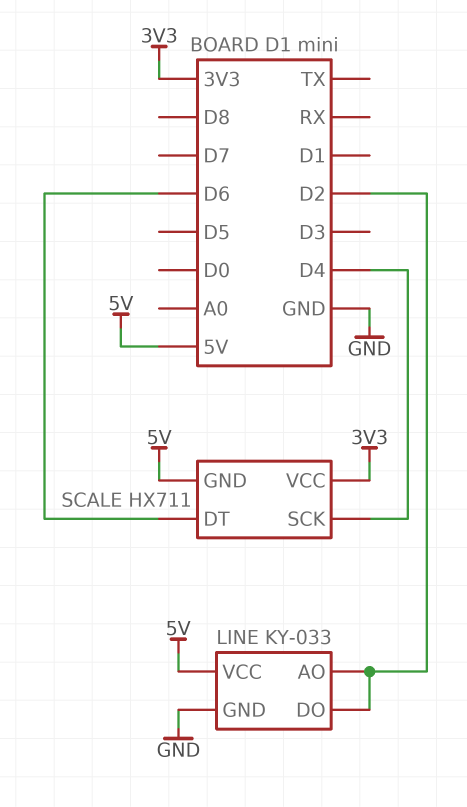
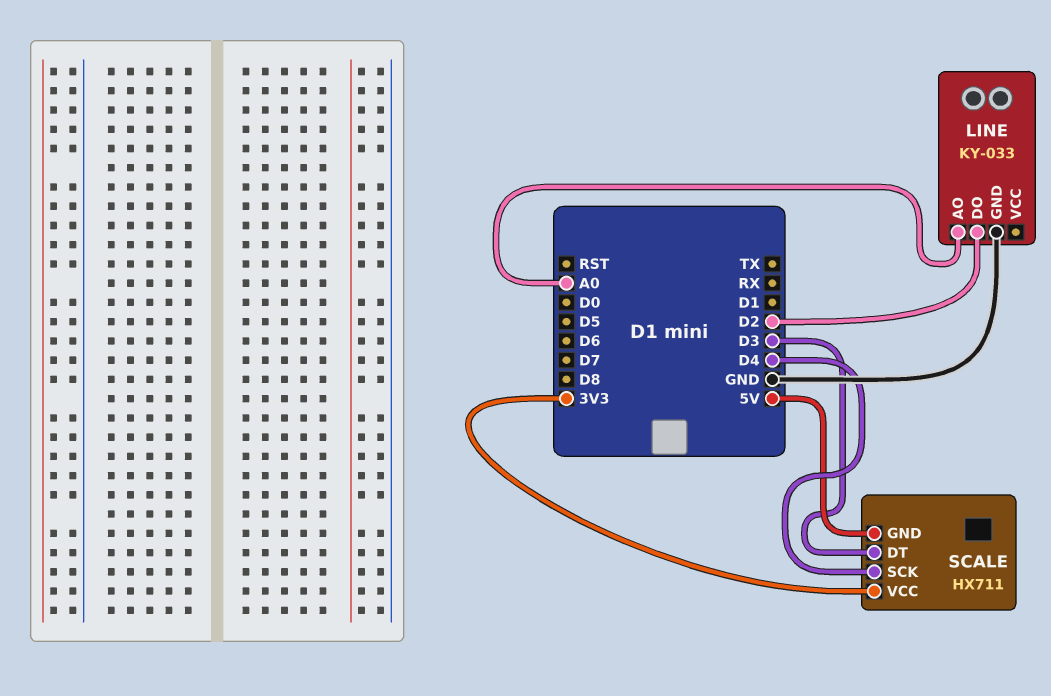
LINE pin AO: D2 -> A0
LINE pin VCC: 5V -> none
SCALE pin DT: D6 -> D3

